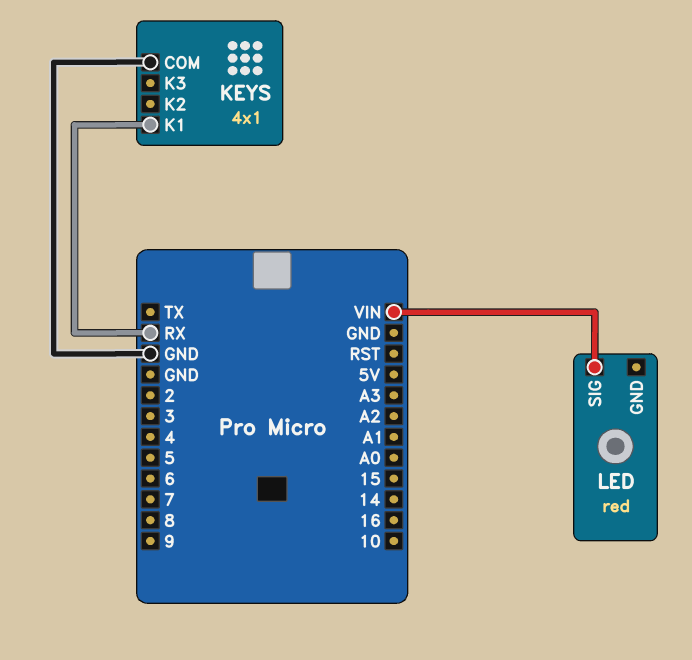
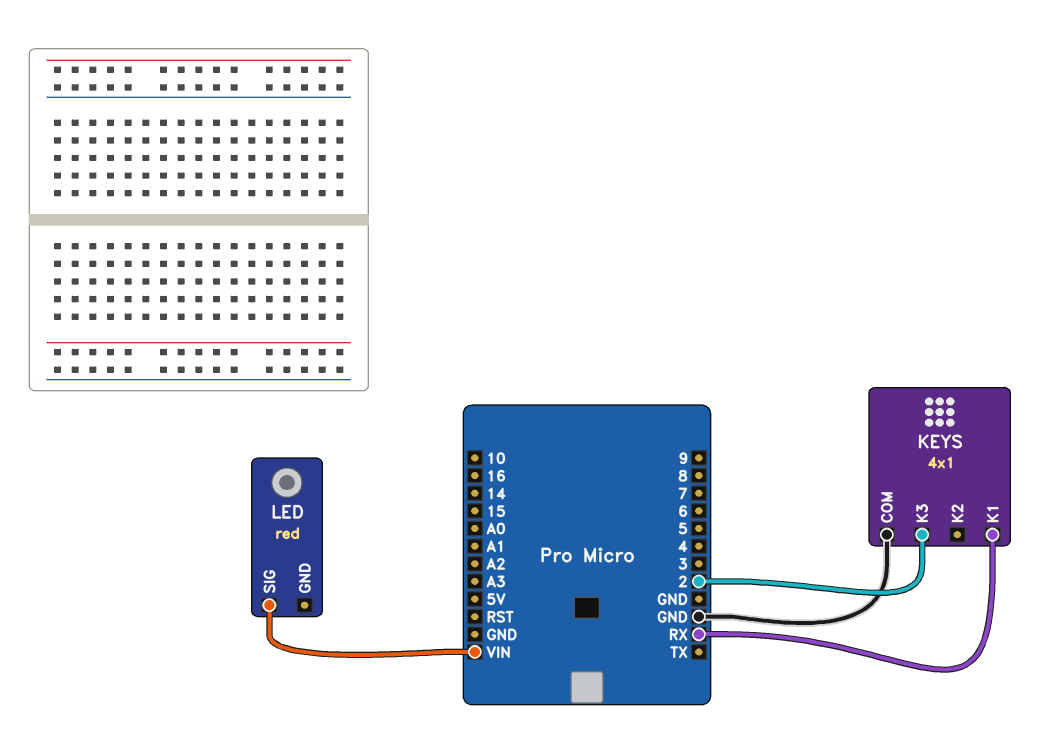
KEYS pin K3: none -> 2

